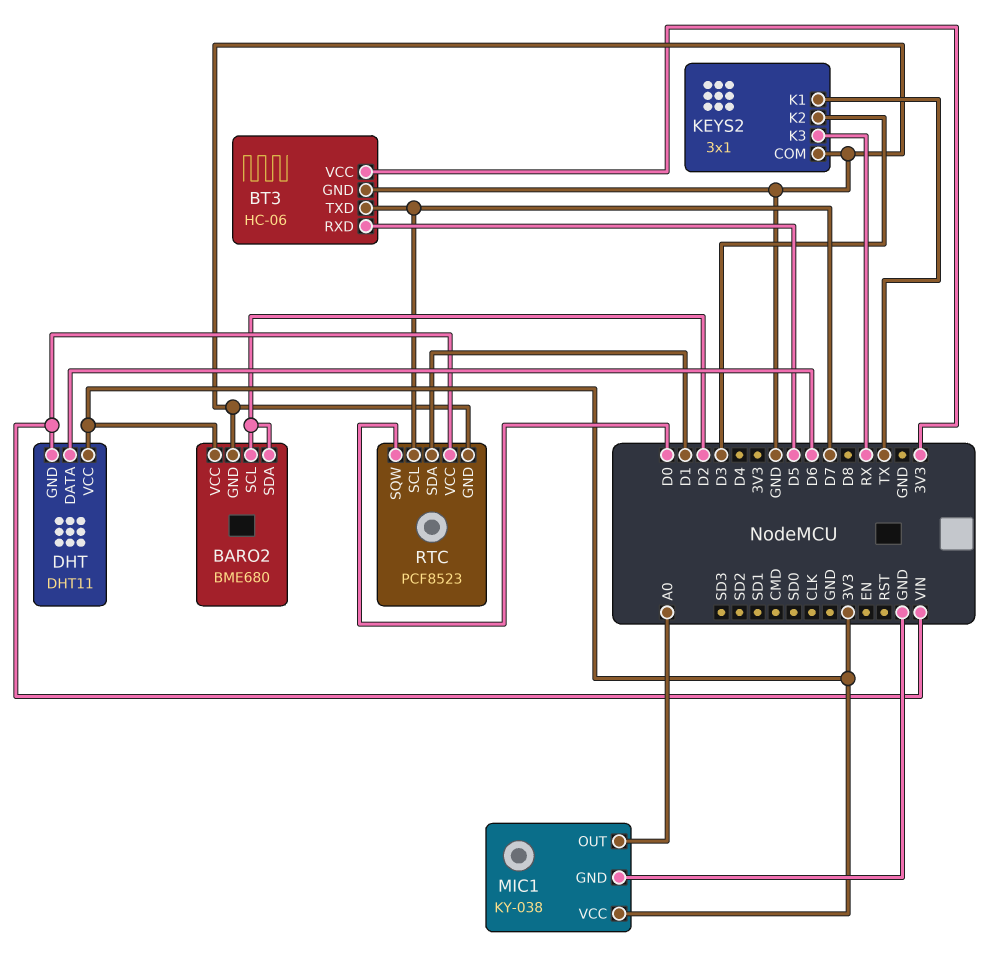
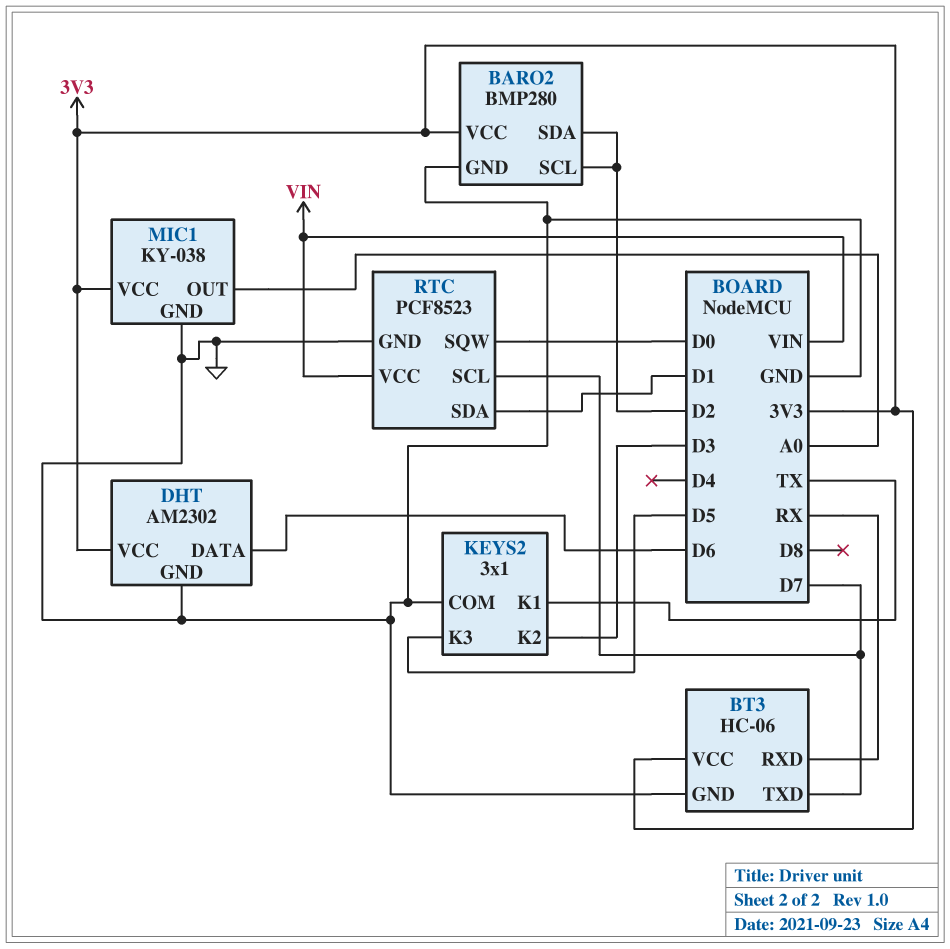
BARO2: BME680 -> BMP280
BT3 pin RXD: D5 -> RX
DHT: DHT11 -> AM2302
DHT pin GND: VIN -> GND
KEYS2 pin K3: RX -> D5

